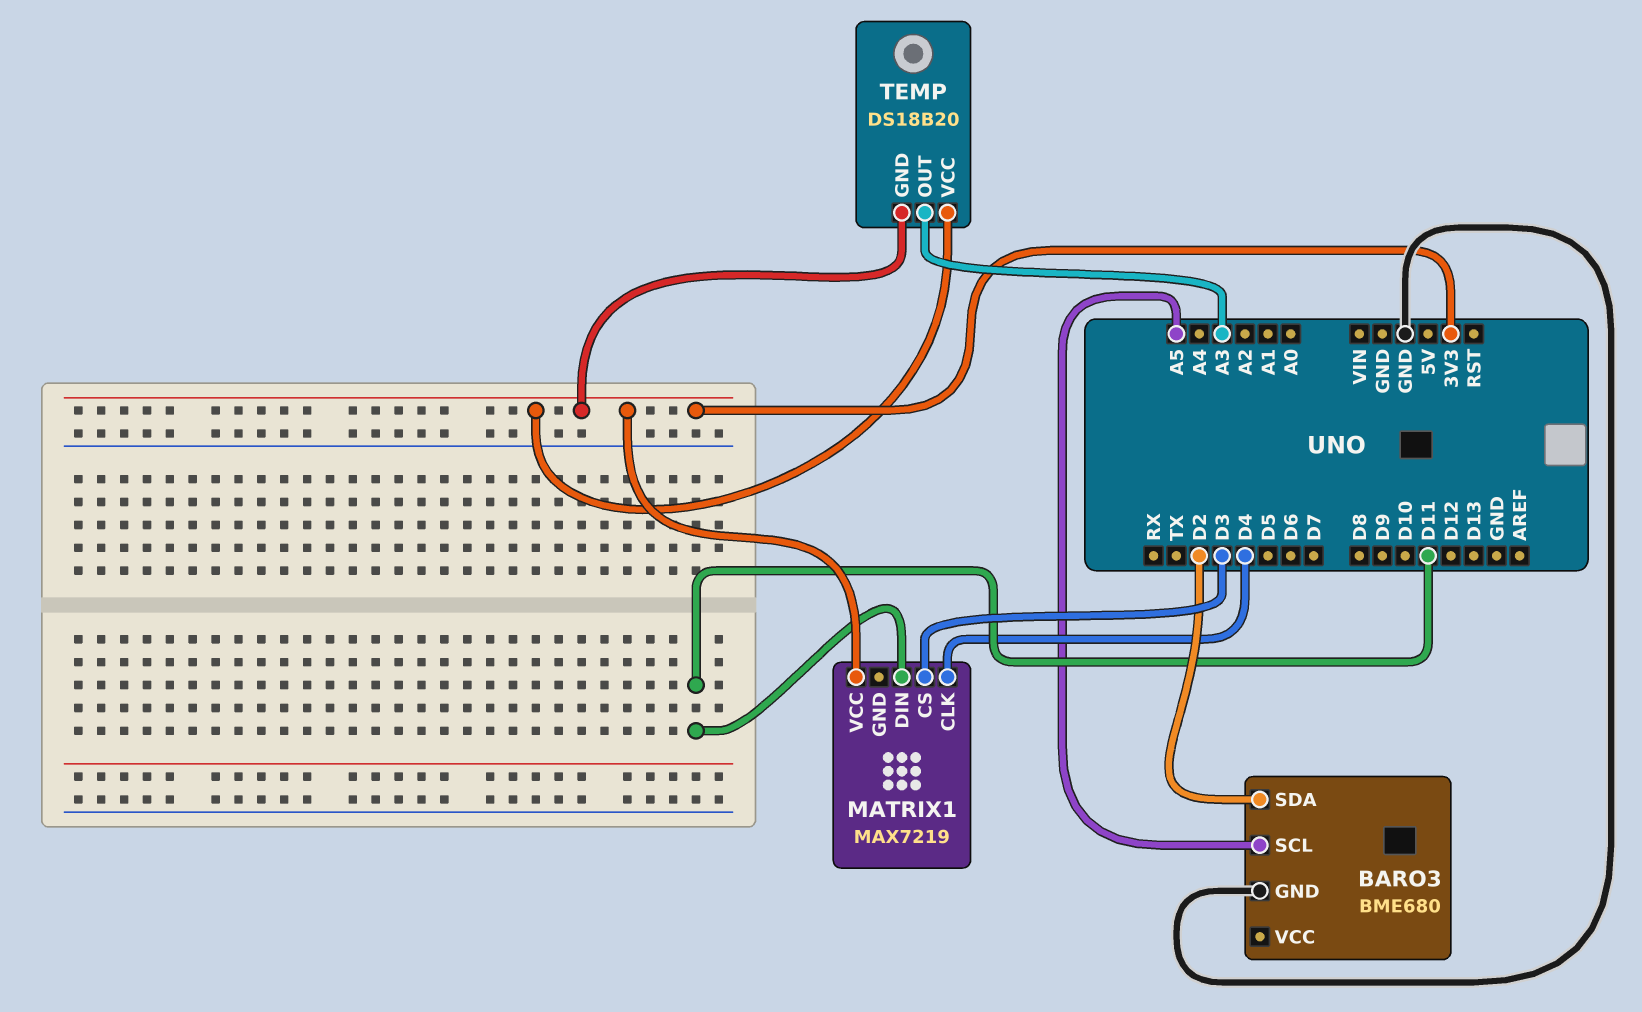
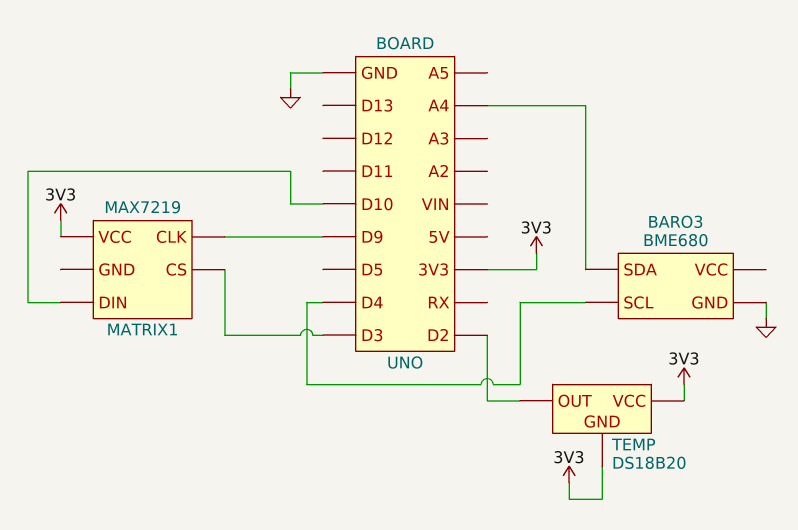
BARO3 pin SCL: A5 -> D4
BARO3 pin SDA: D2 -> A4
MATRIX1 pin CLK: D4 -> D9
MATRIX1 pin DIN: D11 -> D10
TEMP pin OUT: A3 -> D2

